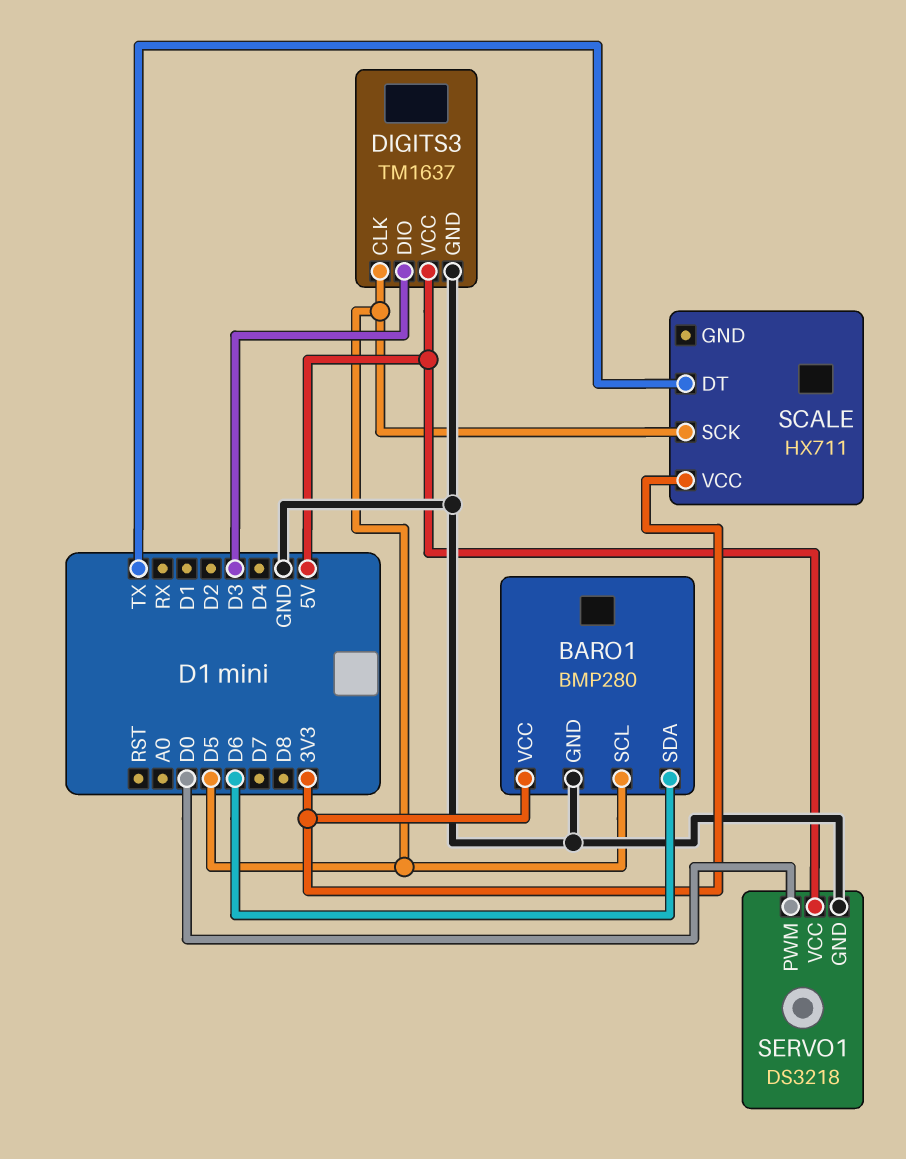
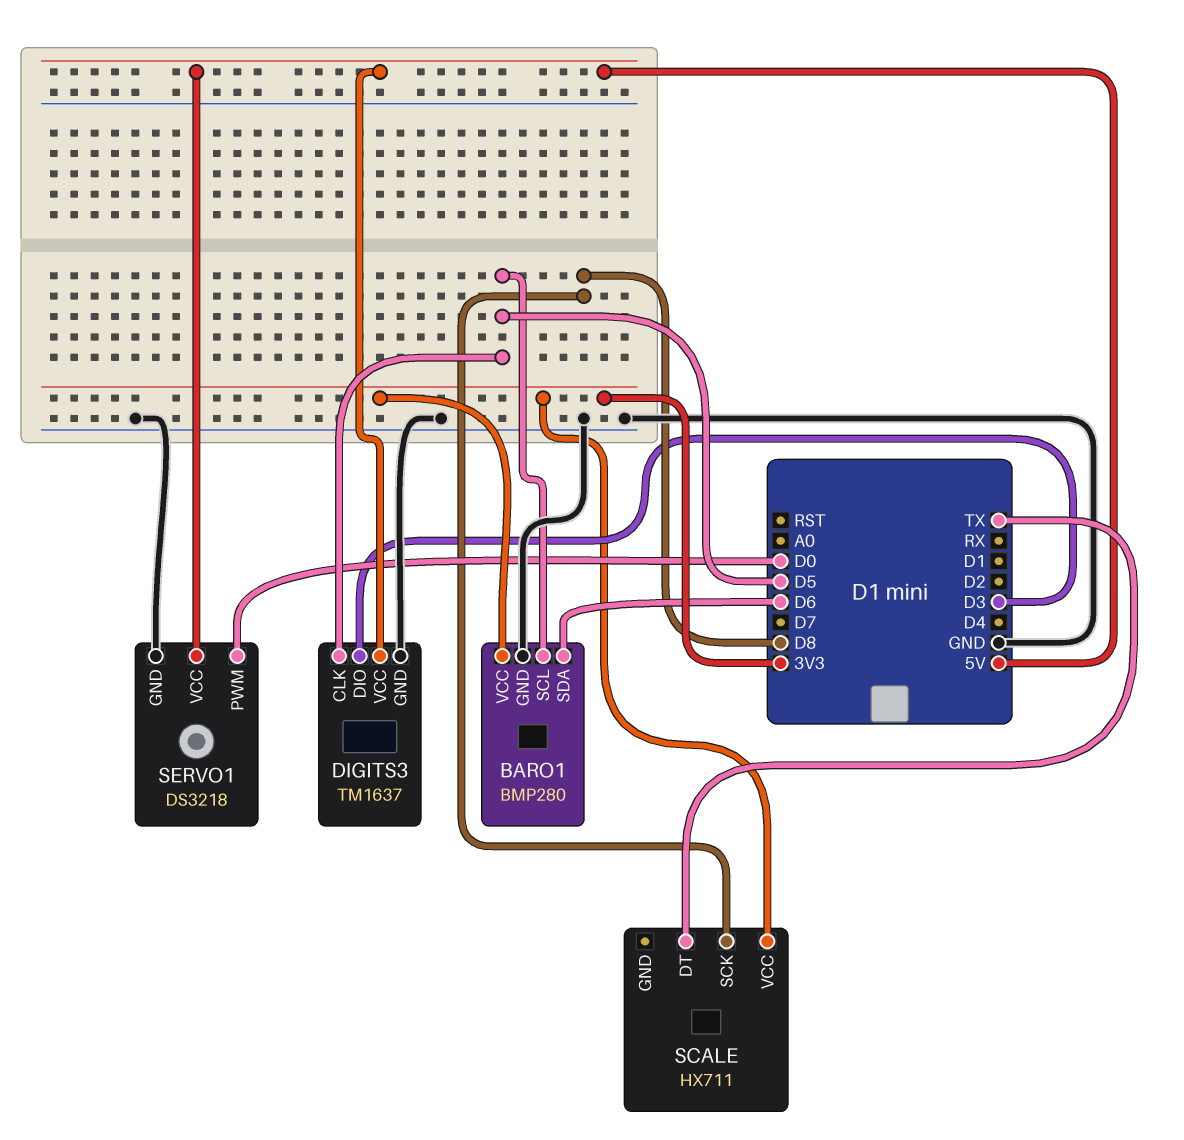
SCALE pin SCK: D5 -> D8

